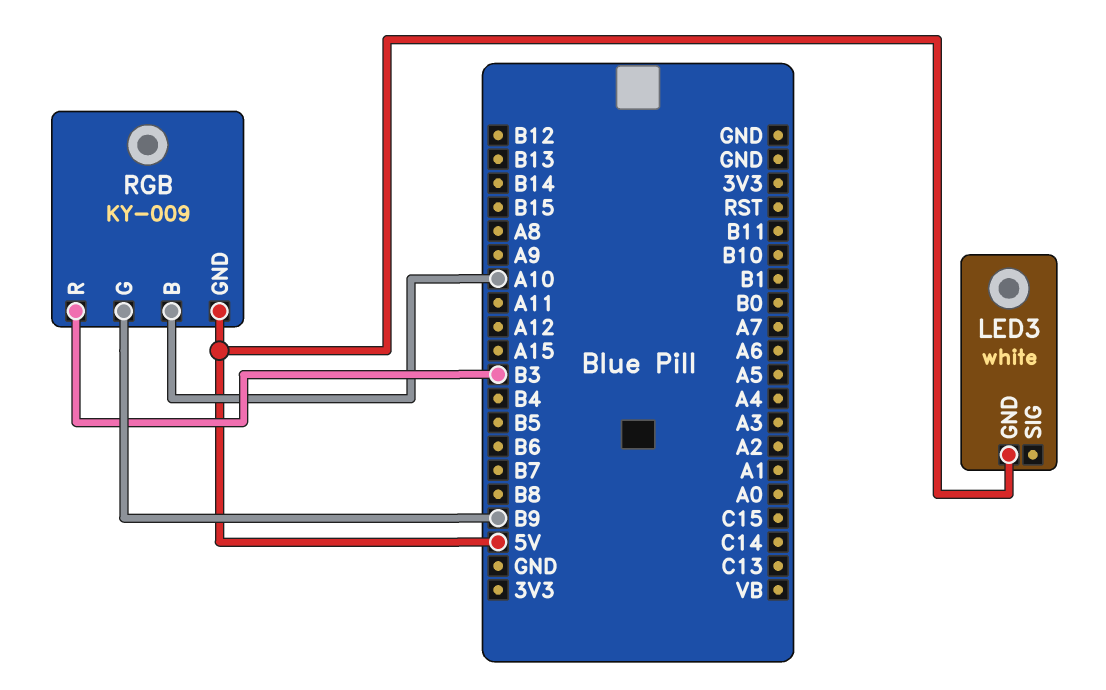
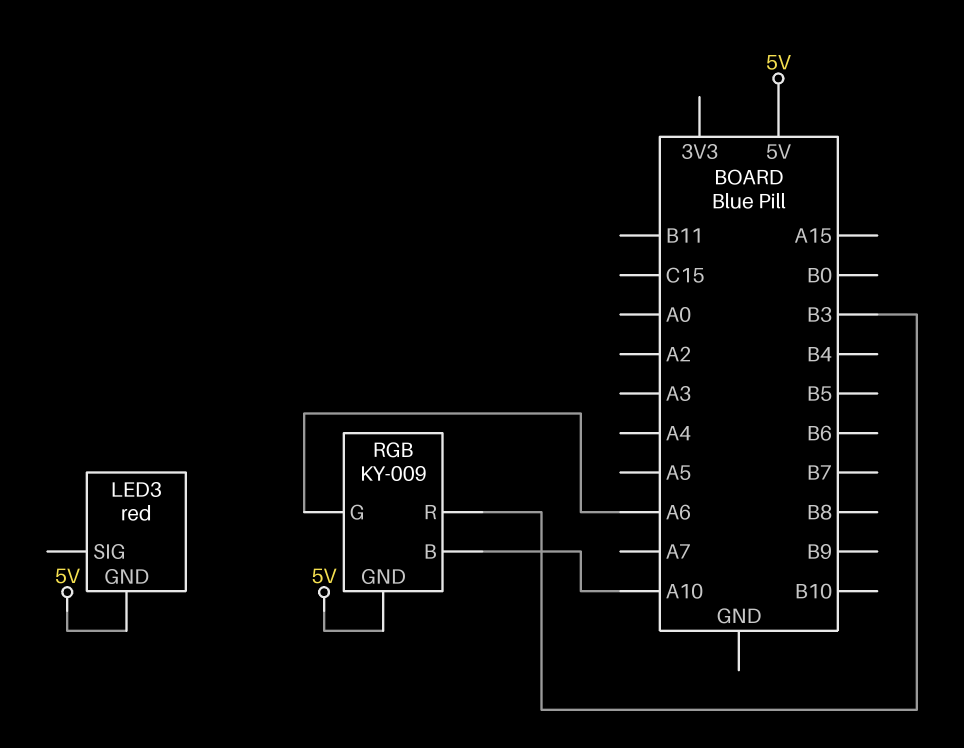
LED3: white -> red
RGB pin G: B9 -> A6

